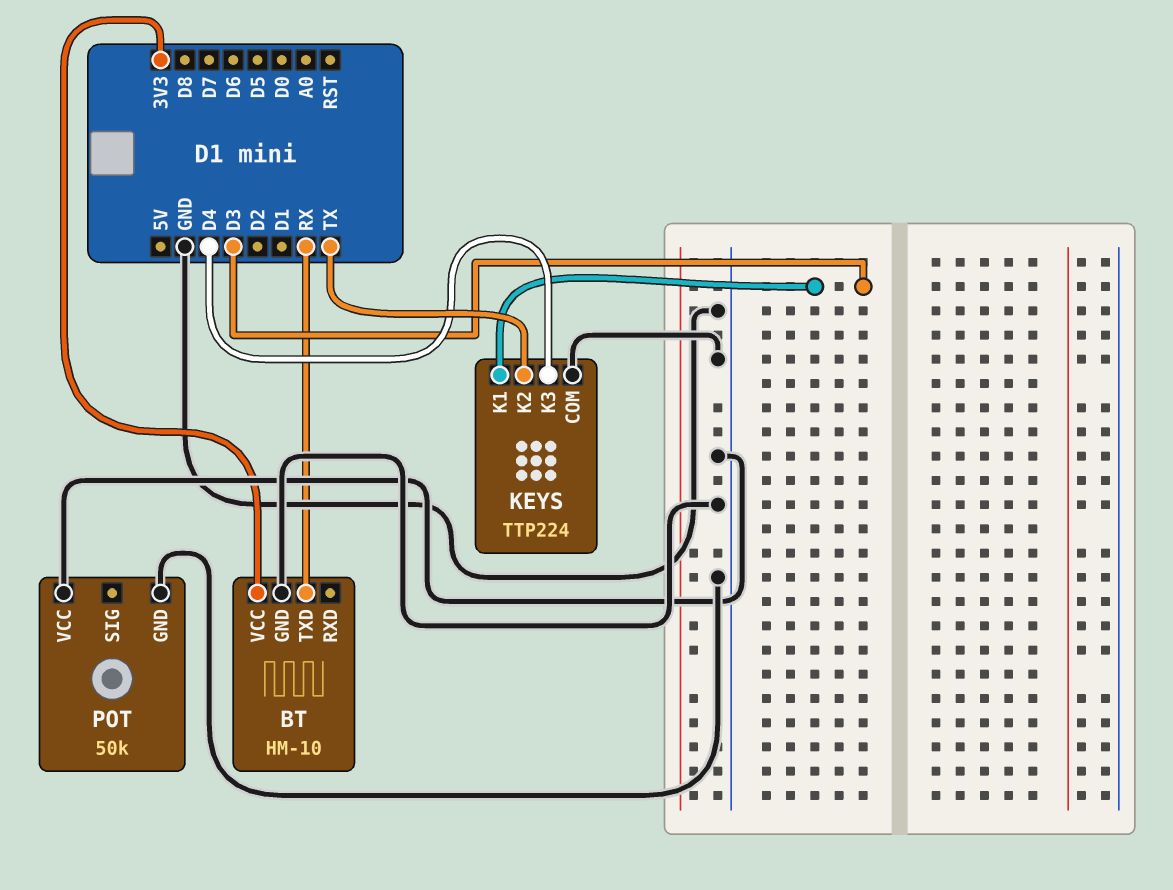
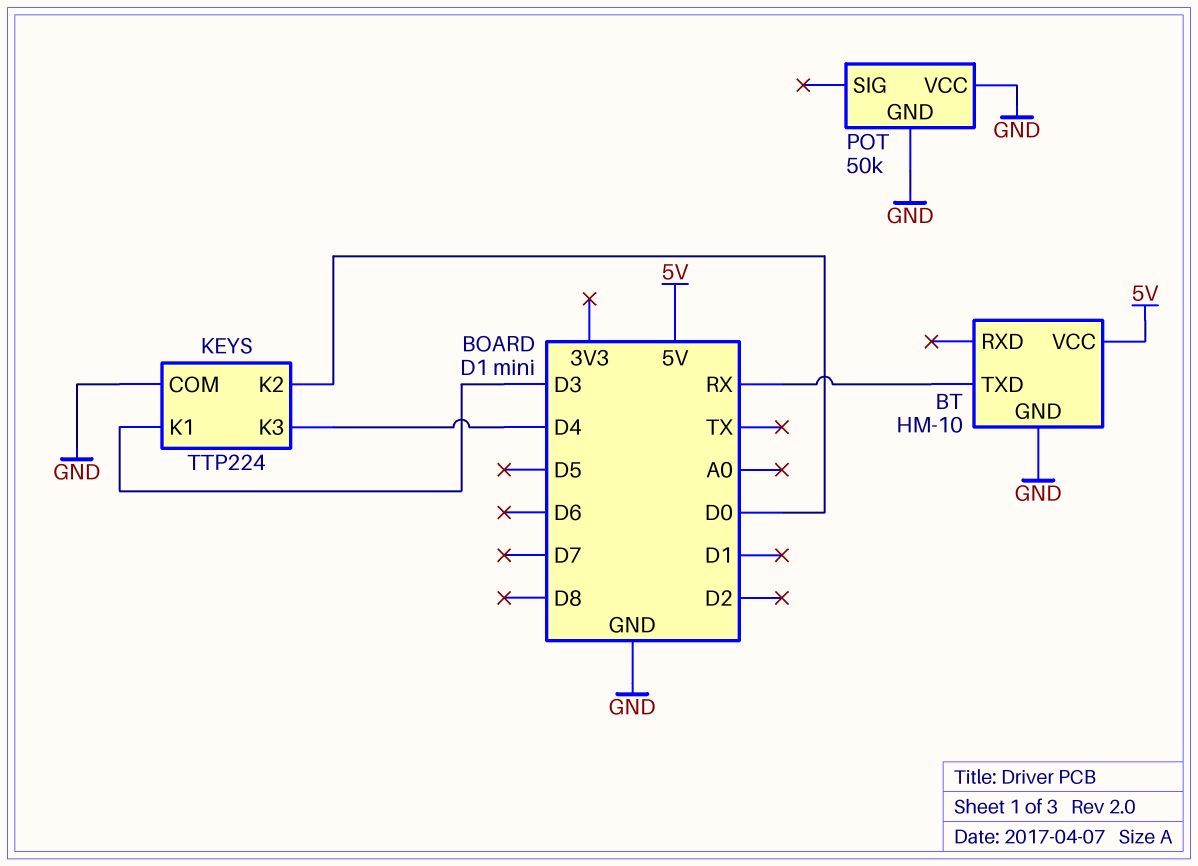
BT pin VCC: 3V3 -> 5V
KEYS pin K2: TX -> D0

